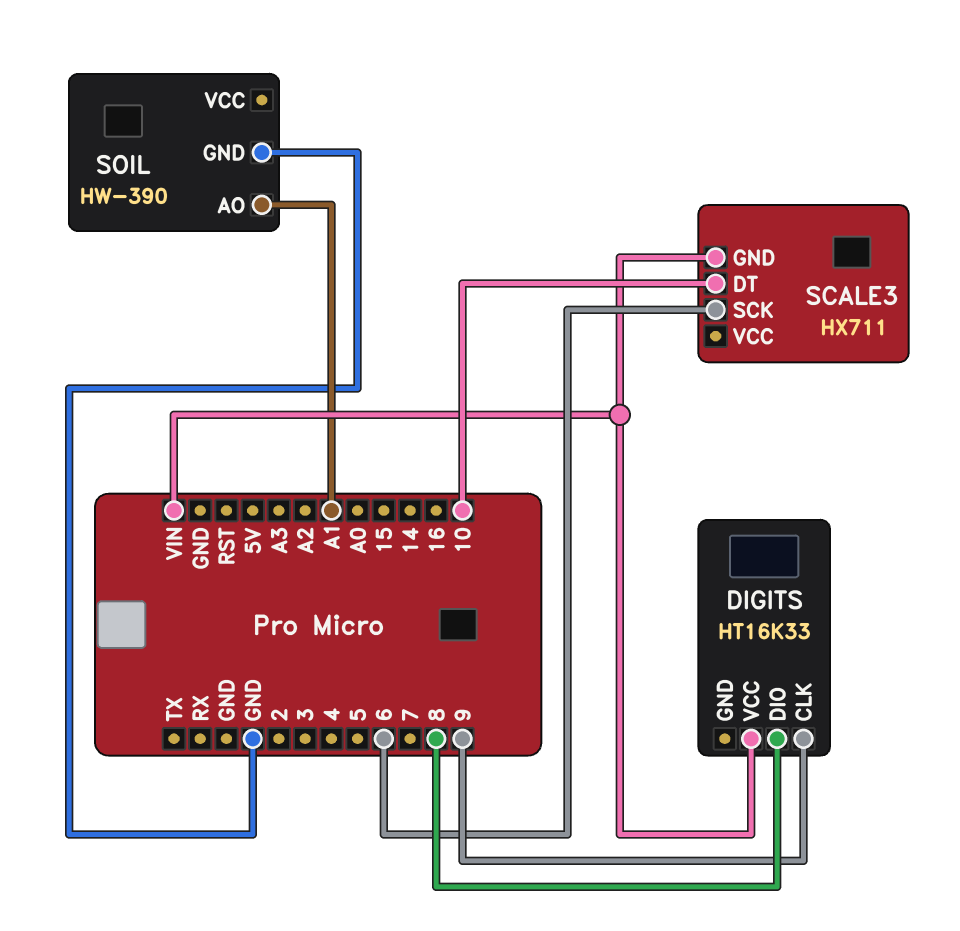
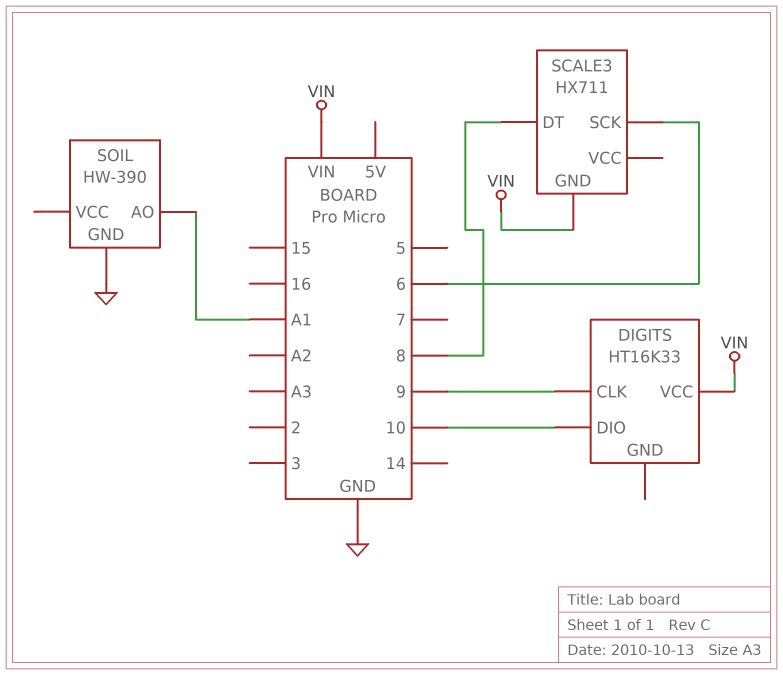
DIGITS pin DIO: 8 -> 10
SCALE3 pin DT: 10 -> 8

